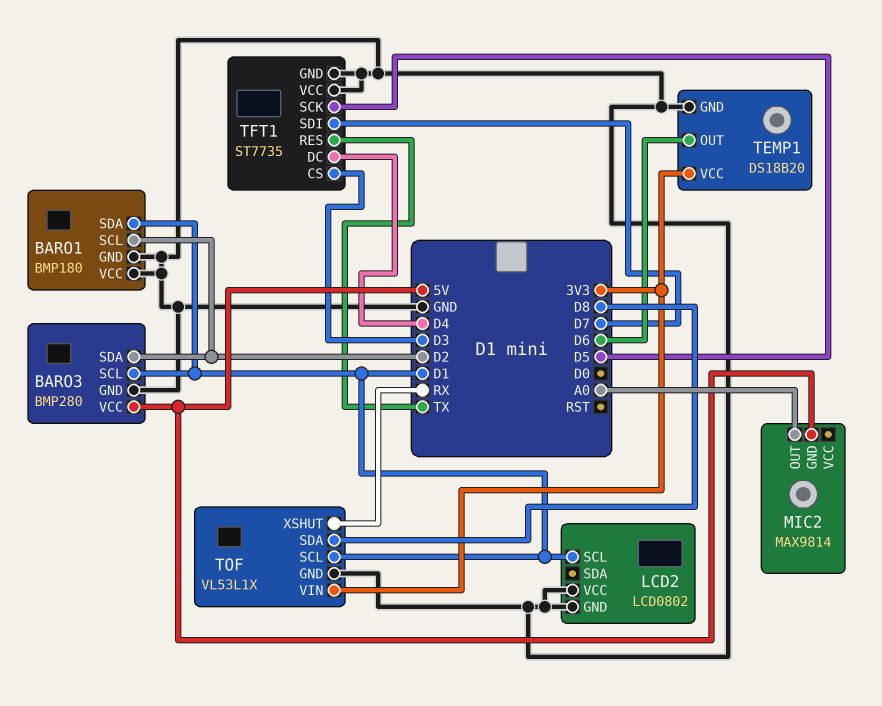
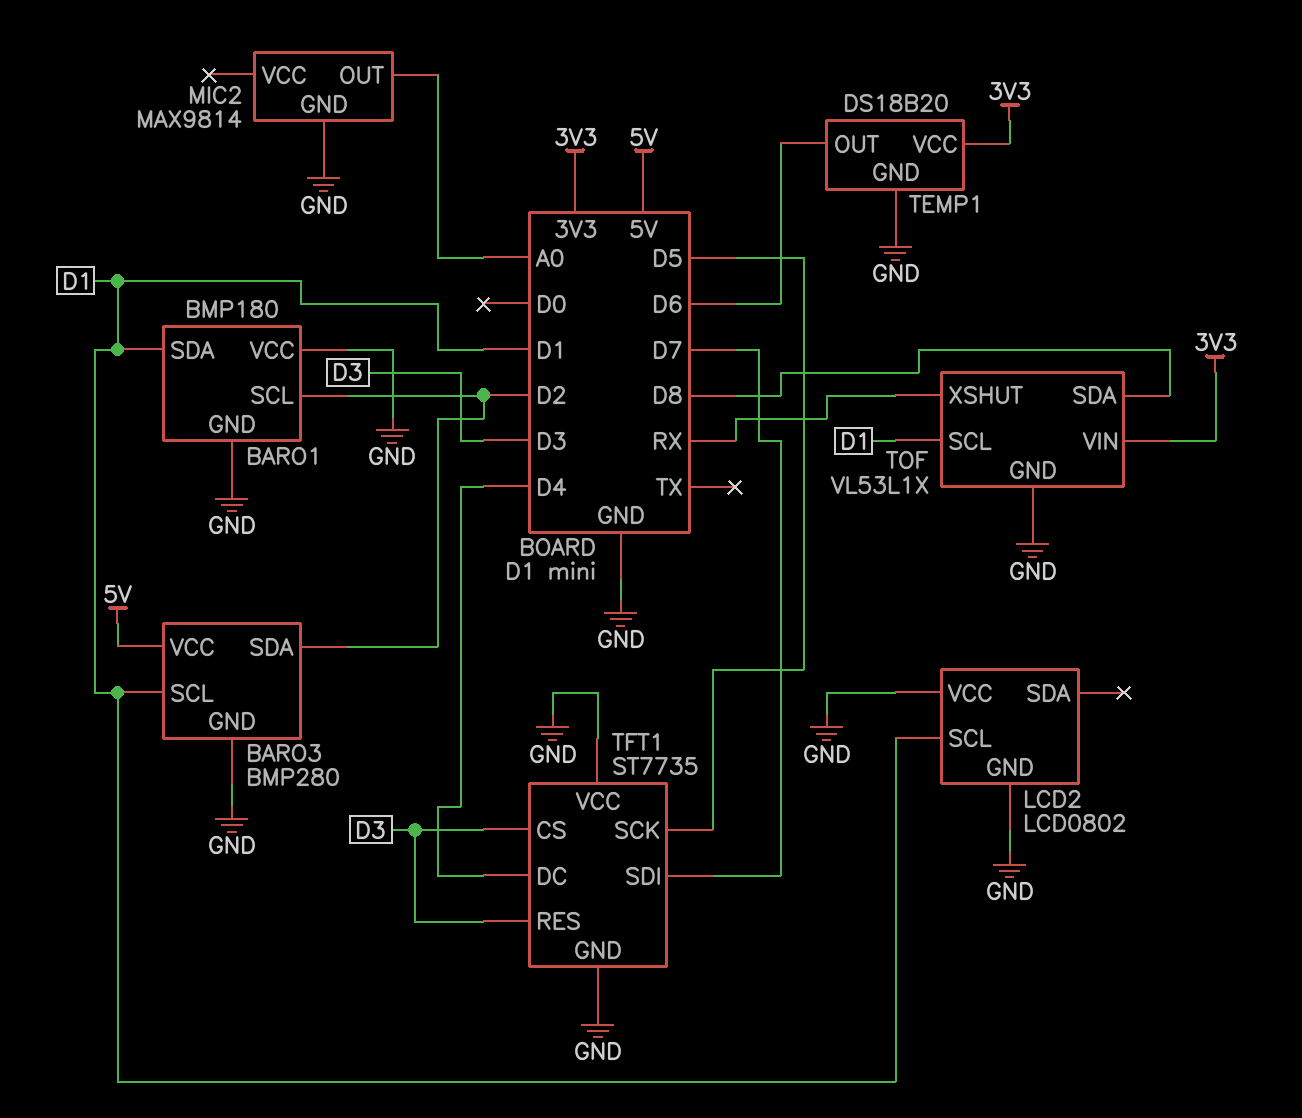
MIC2 pin GND: 5V -> GND
TFT1 pin RES: TX -> D3

